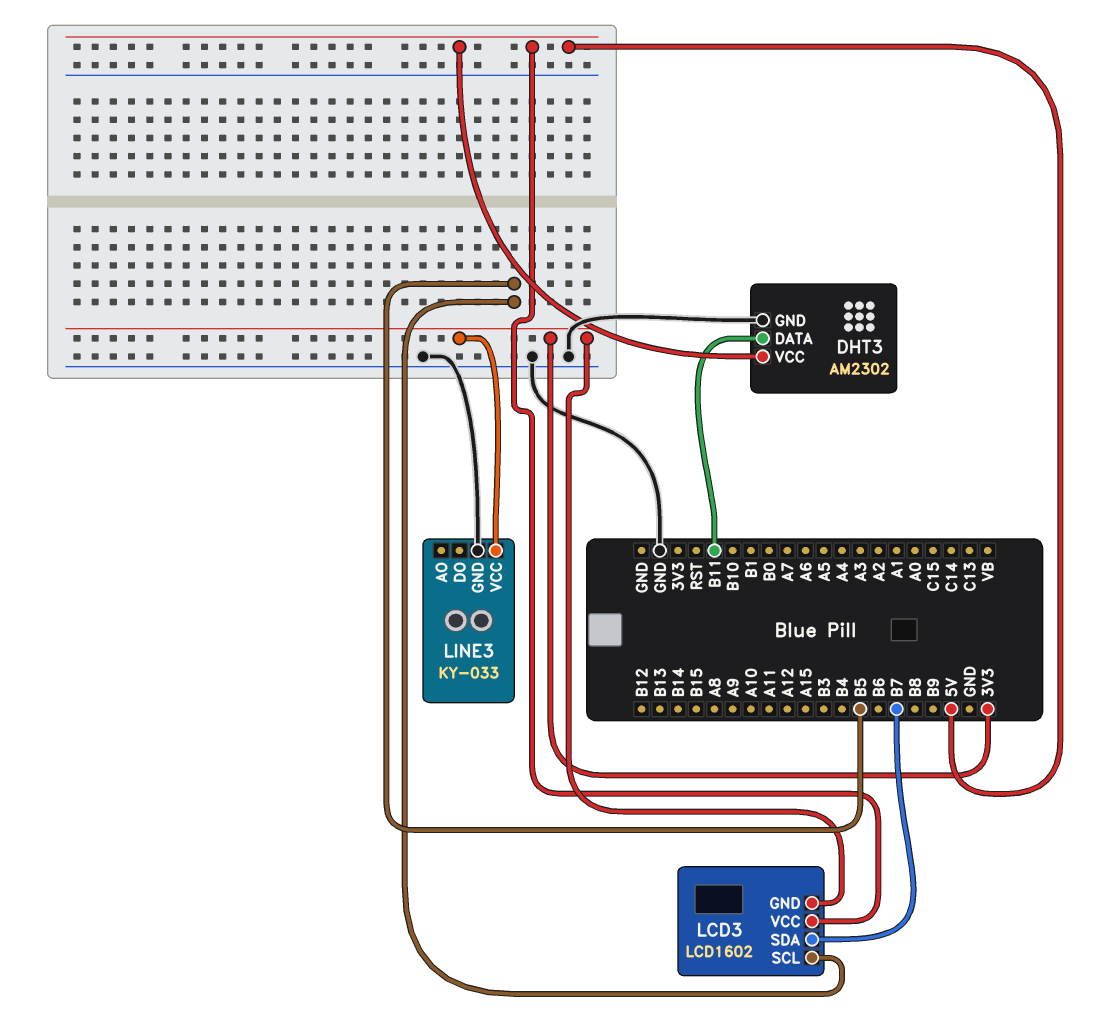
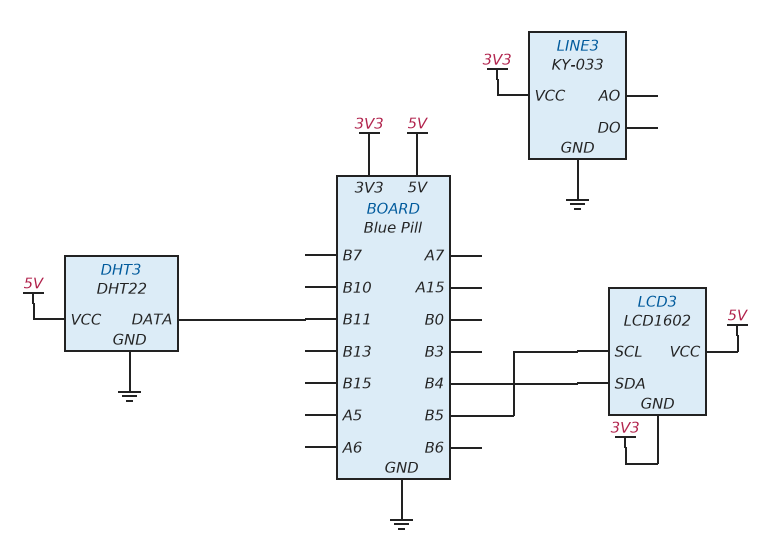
DHT3: AM2302 -> DHT22
LCD3 pin SDA: B7 -> B4

